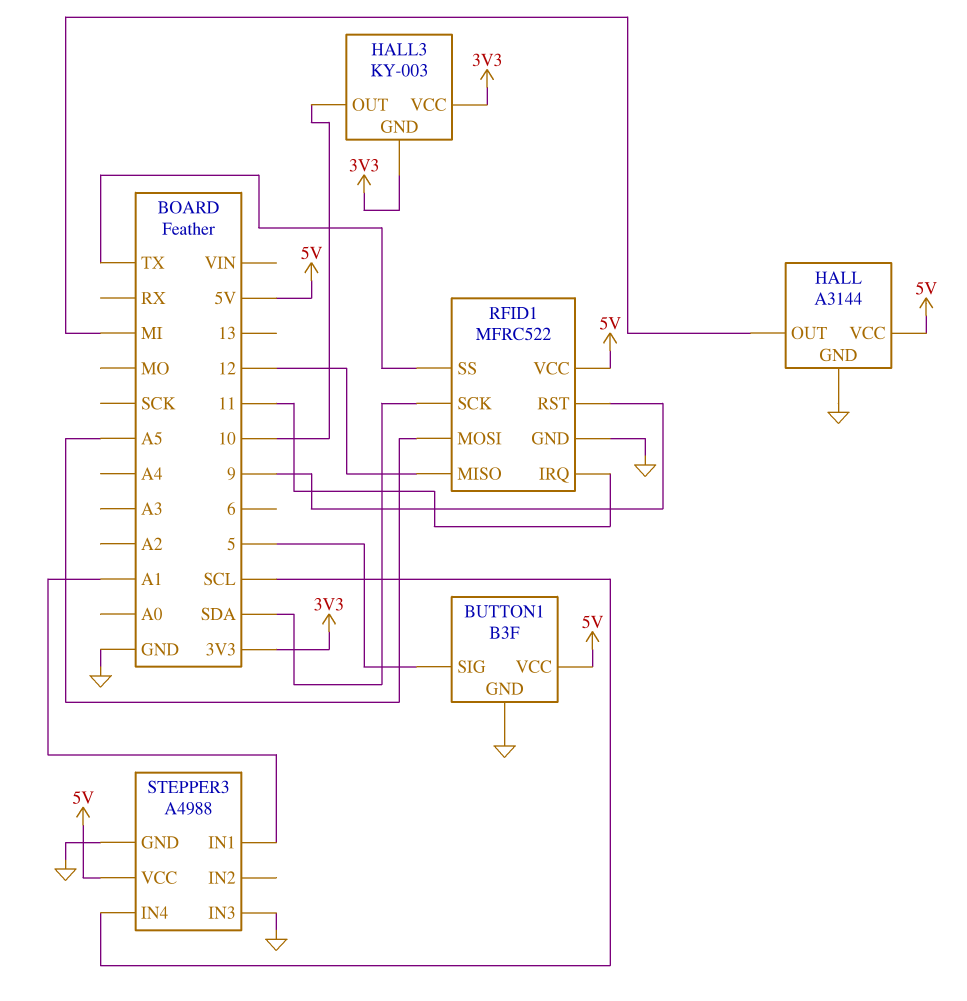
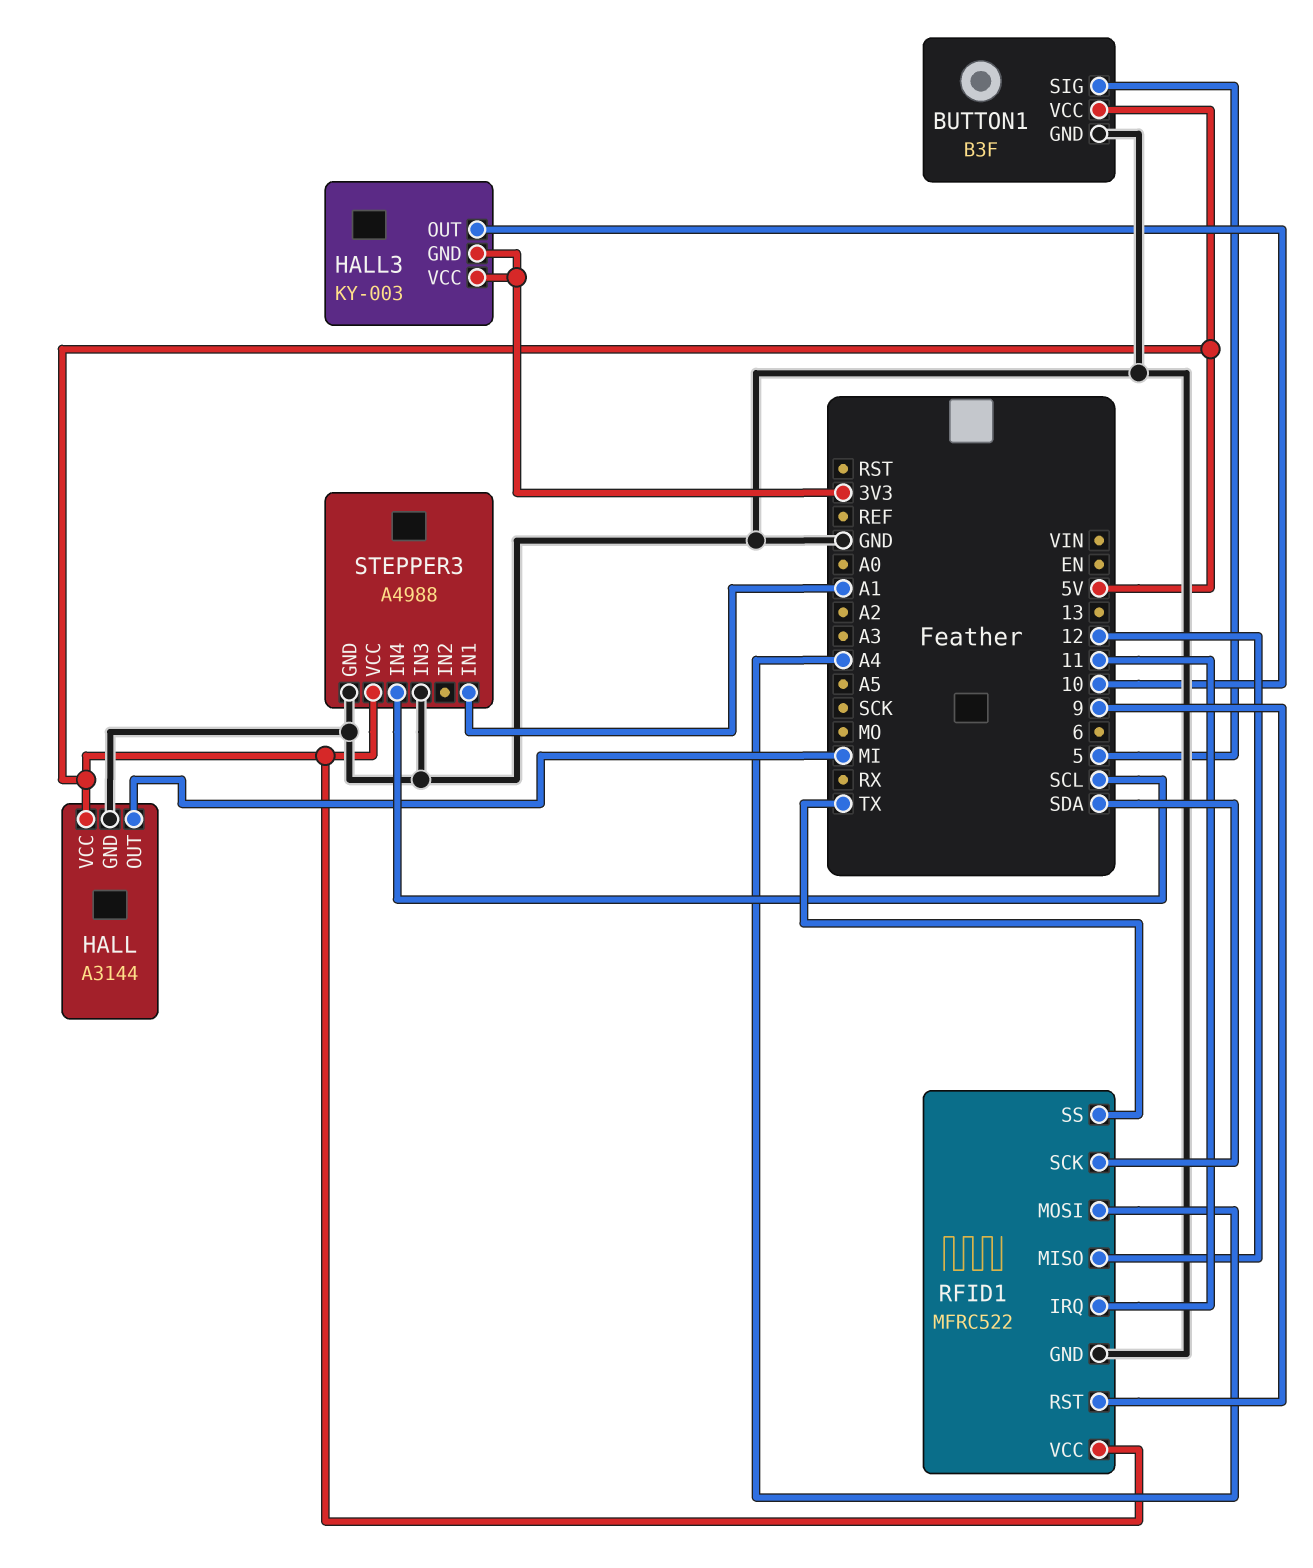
RFID1 pin MOSI: A5 -> A4

